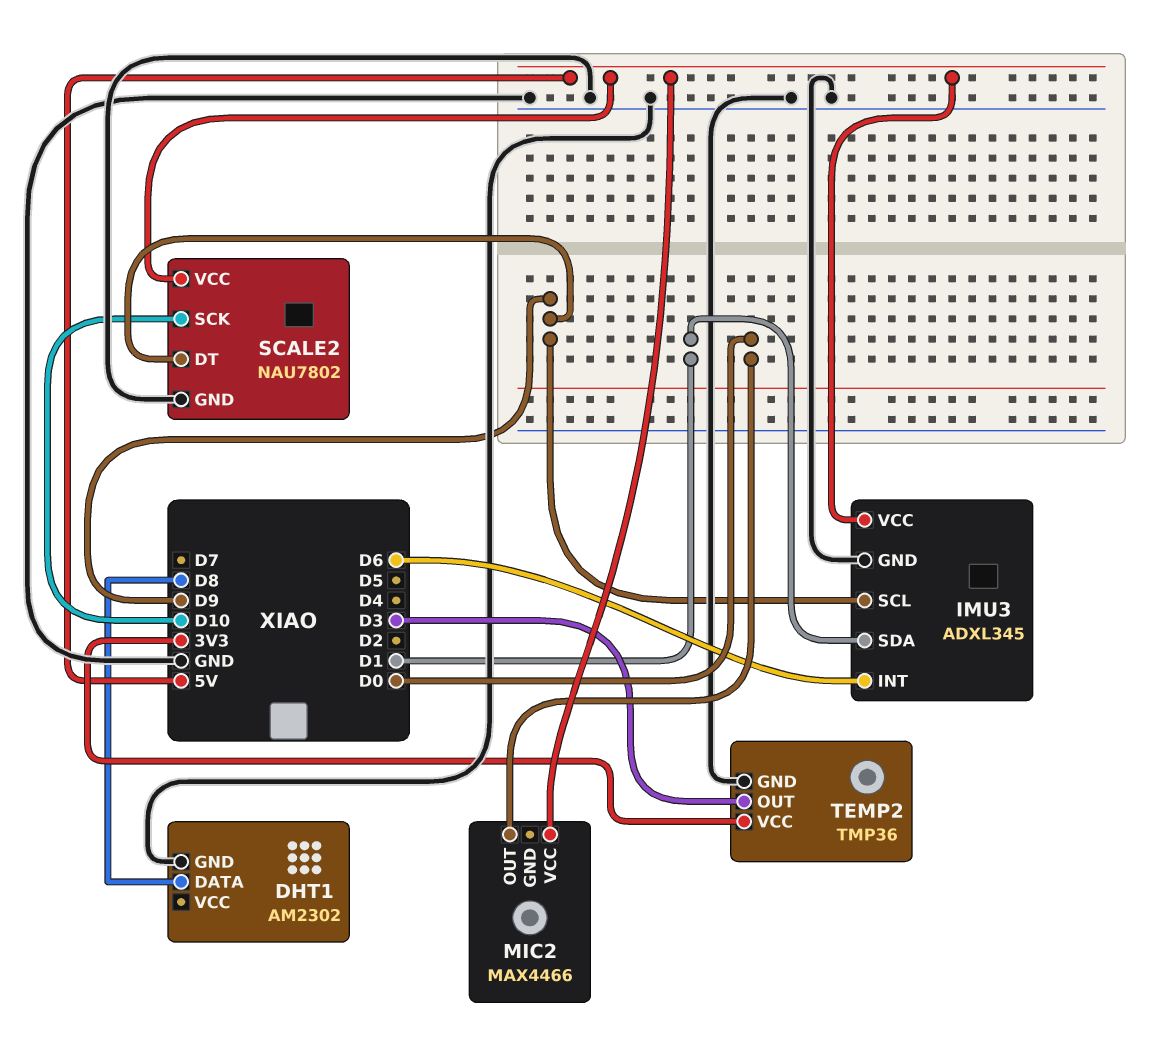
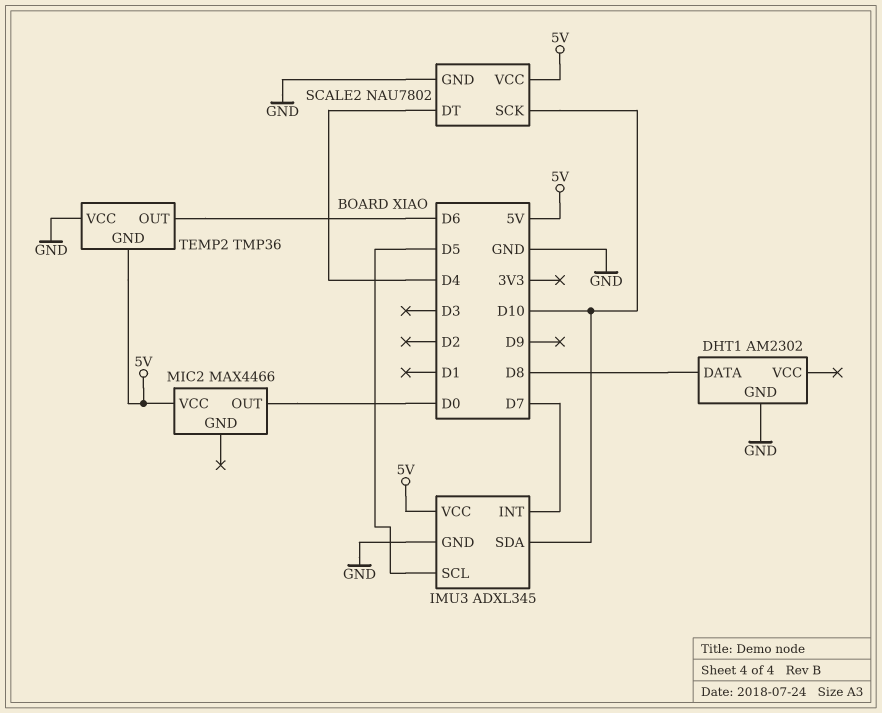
IMU3 pin INT: D6 -> D7
IMU3 pin SCL: D9 -> D5
IMU3 pin SDA: D1 -> D10
SCALE2 pin DT: D9 -> D4
TEMP2 pin GND: GND -> 5V
TEMP2 pin OUT: D3 -> D6
TEMP2 pin VCC: 3V3 -> GND

